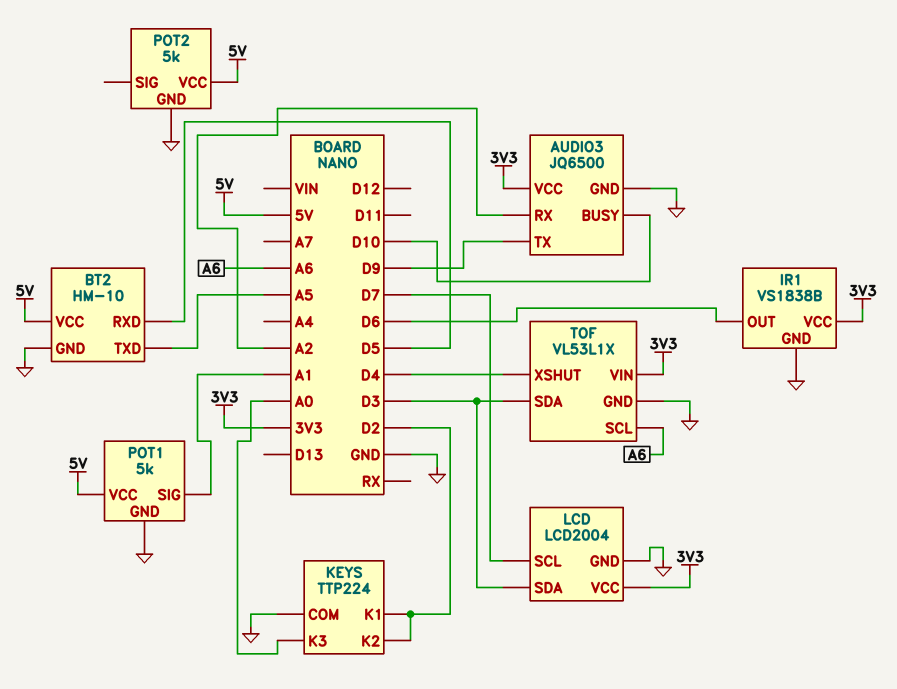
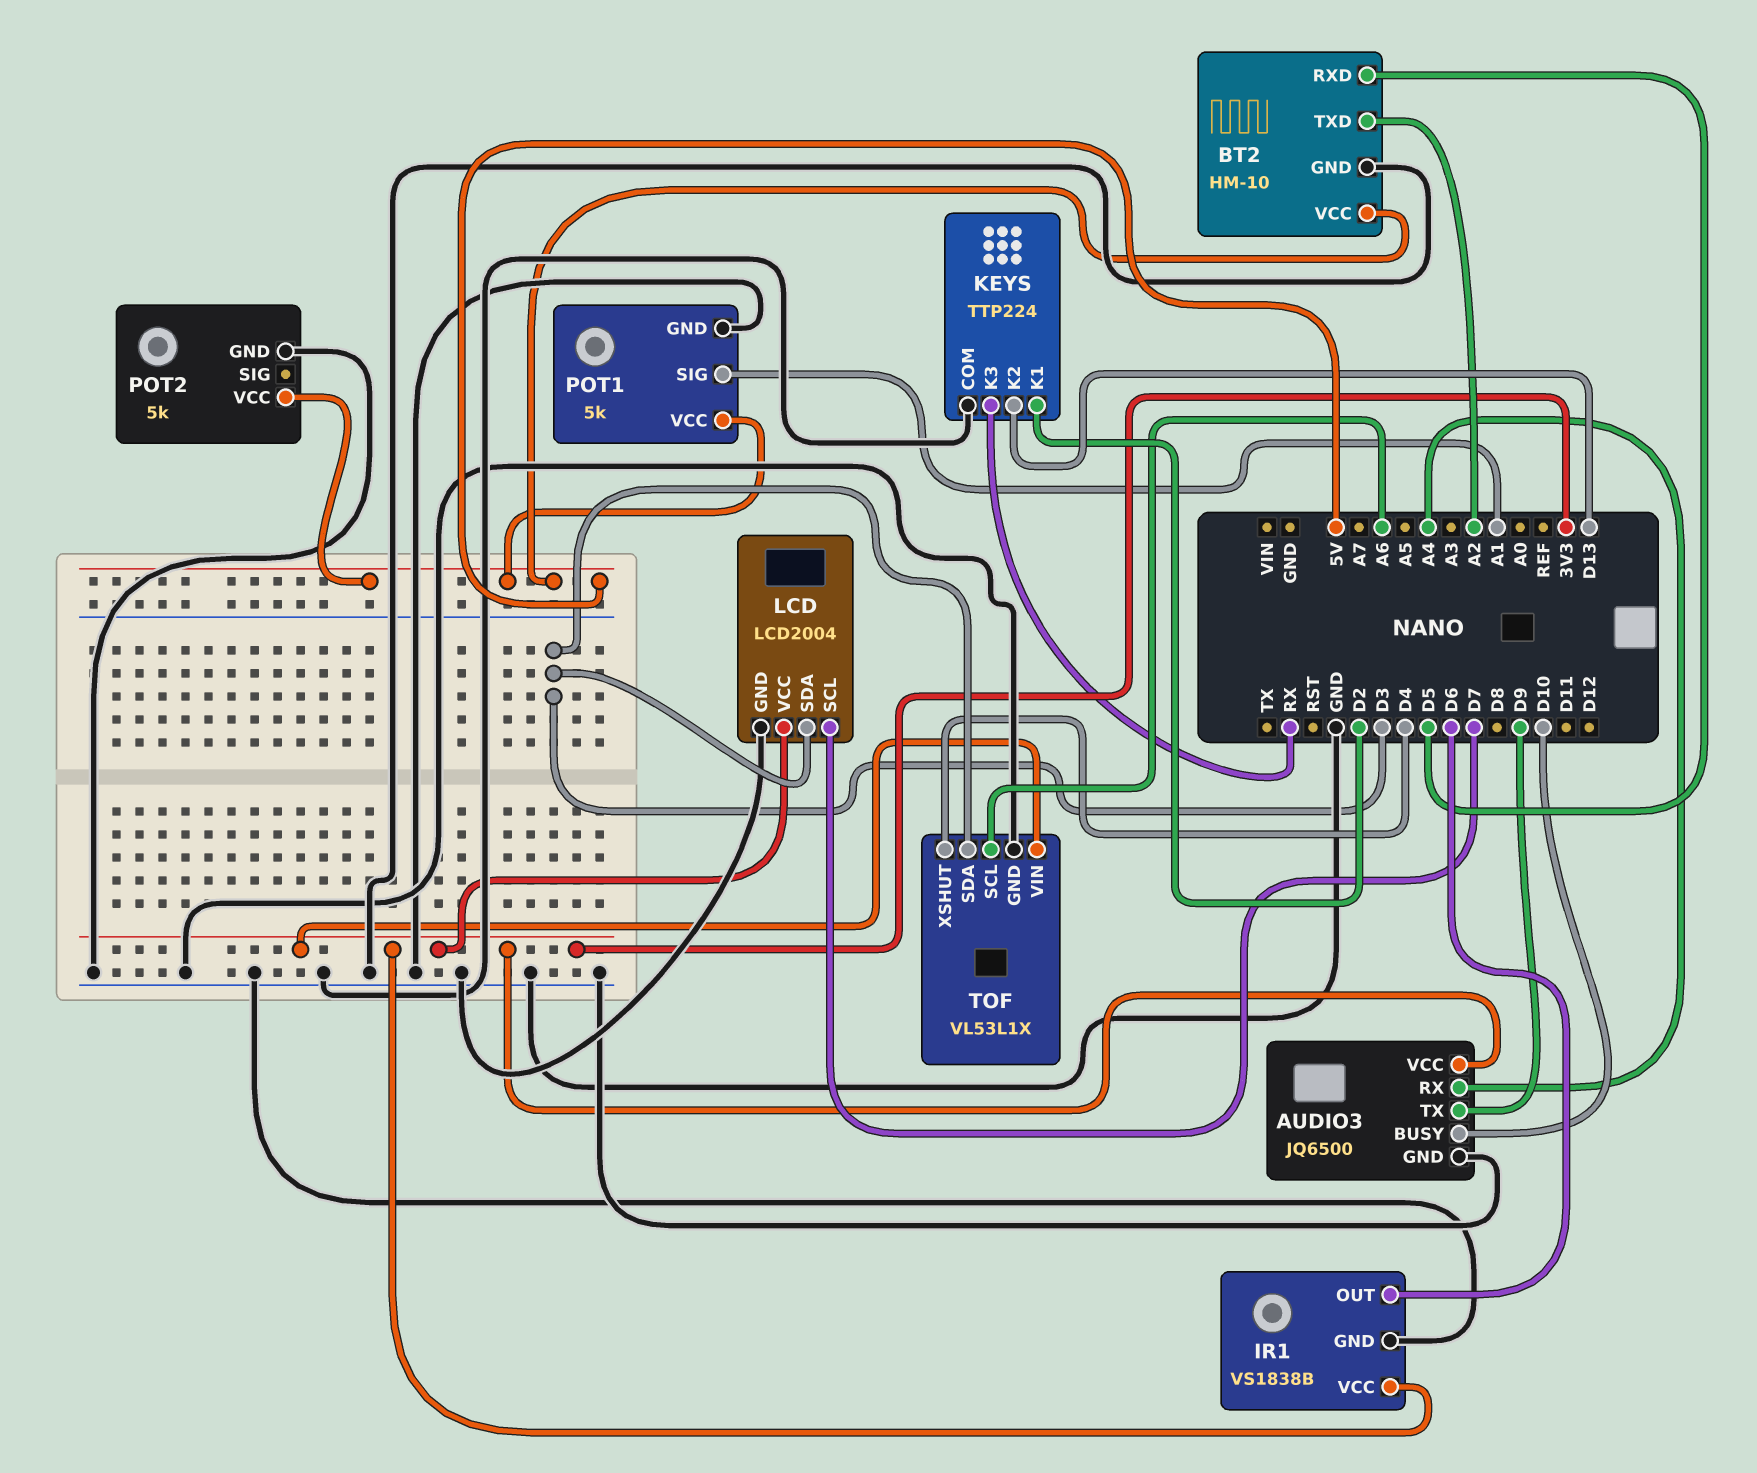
AUDIO3 pin RX: A2 -> A4
BT2 pin TXD: A5 -> A2
KEYS pin K2: D2 -> D13
KEYS pin K3: A0 -> RX

